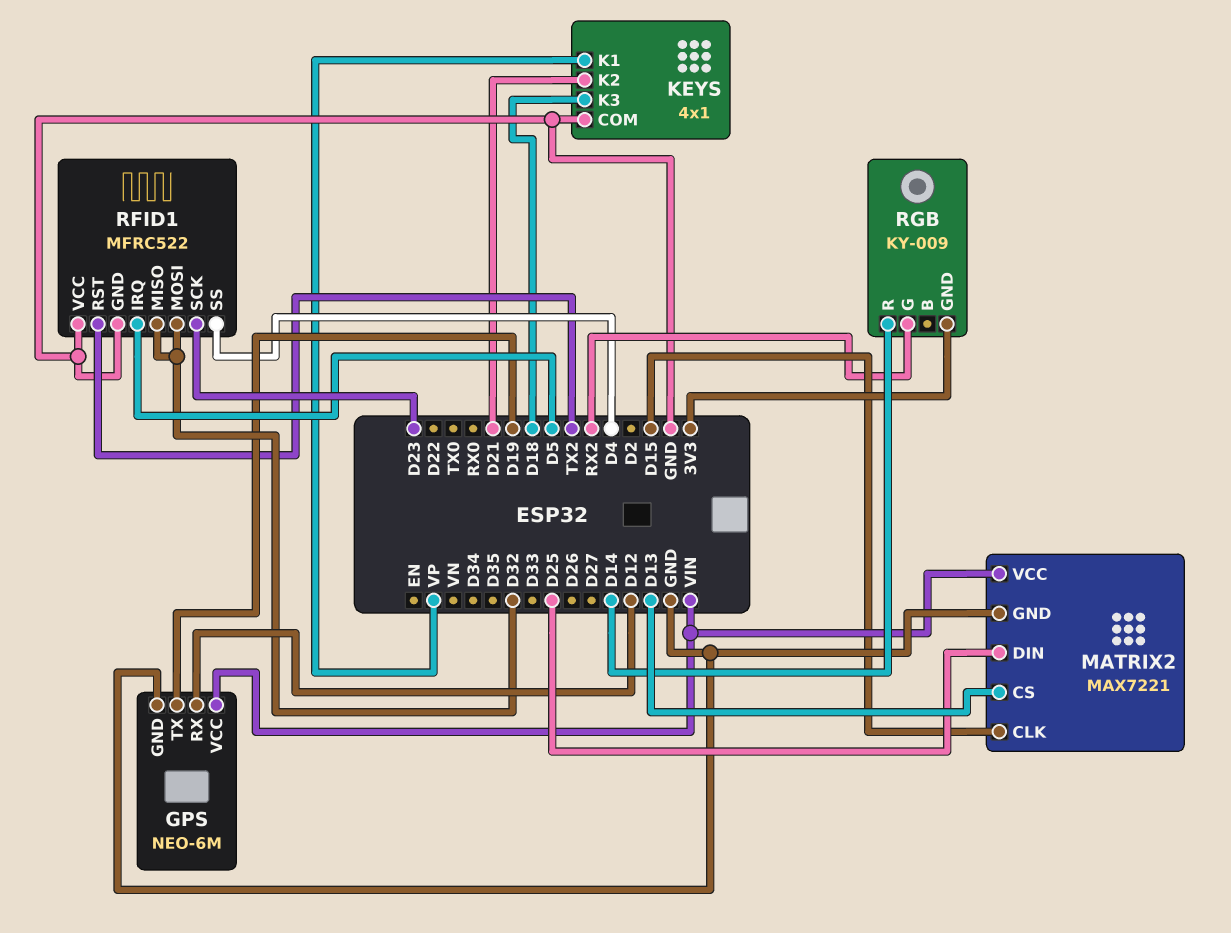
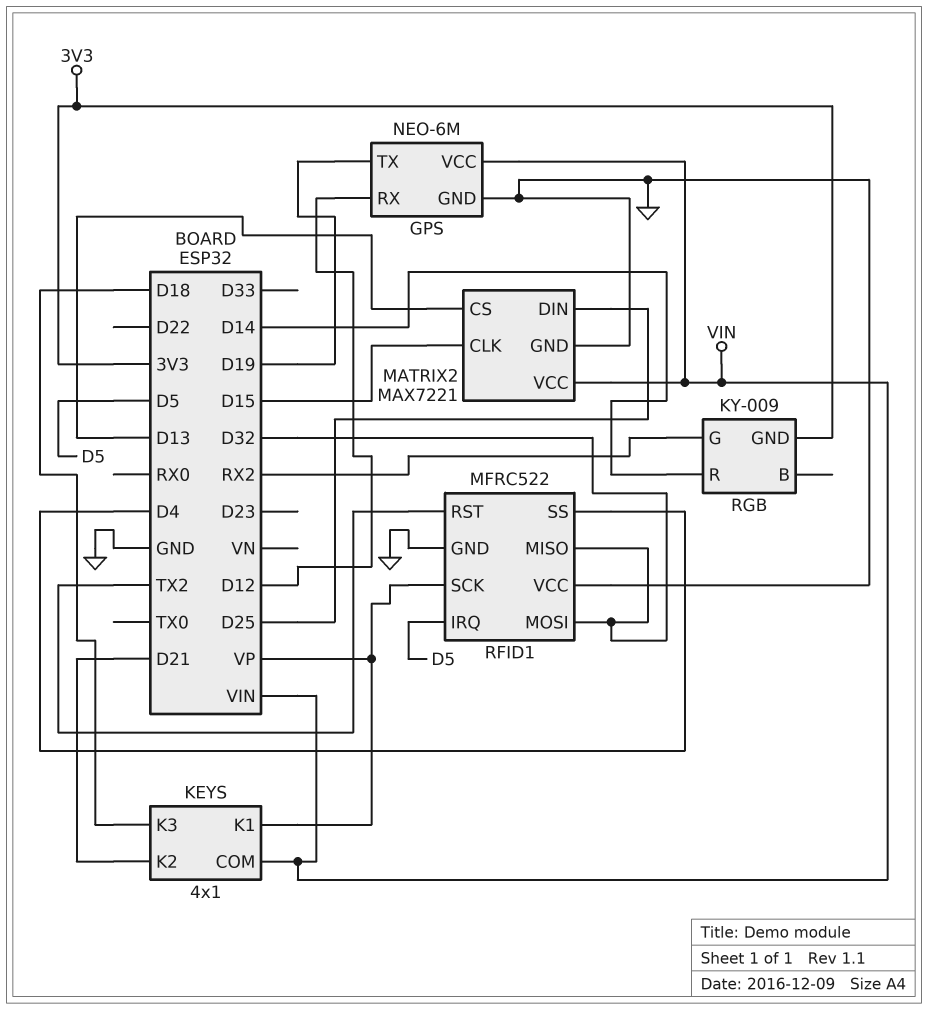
KEYS pin COM: GND -> VIN
RFID1 pin SCK: D23 -> VP

